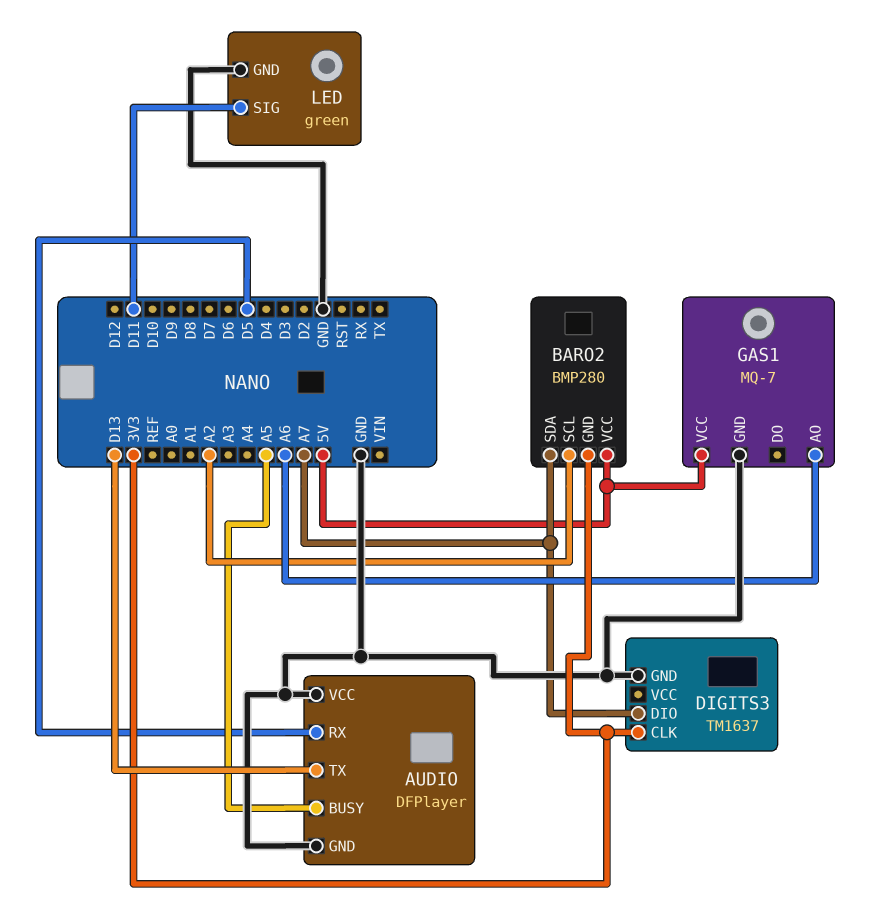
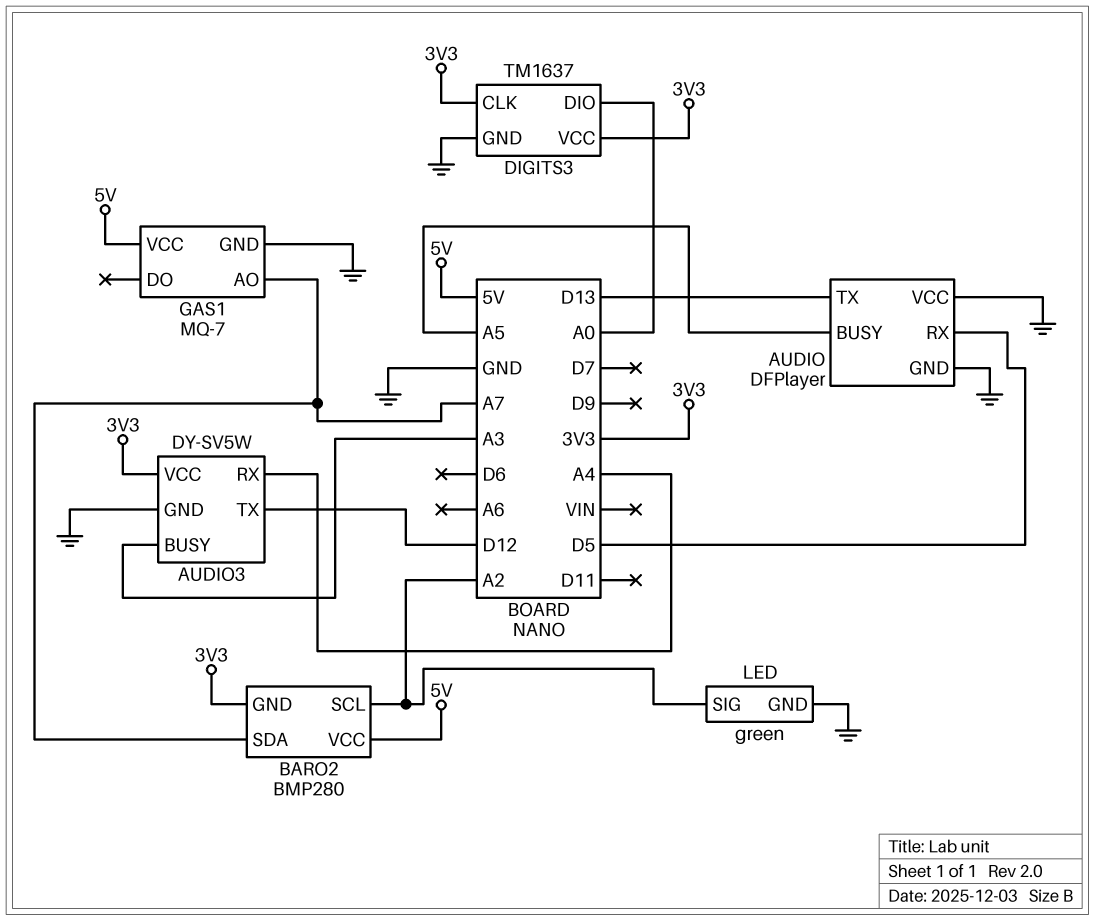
AUDIO3: none -> DY-SV5W
AUDIO3 pin BUSY: none -> A3
AUDIO3 pin GND: none -> GND
AUDIO3 pin RX: none -> A4
AUDIO3 pin TX: none -> D12
AUDIO3 pin VCC: none -> 3V3
DIGITS3 pin DIO: A7 -> A0
DIGITS3 pin VCC: none -> 3V3
GAS1 pin AO: A6 -> A7
LED pin SIG: D11 -> A2

